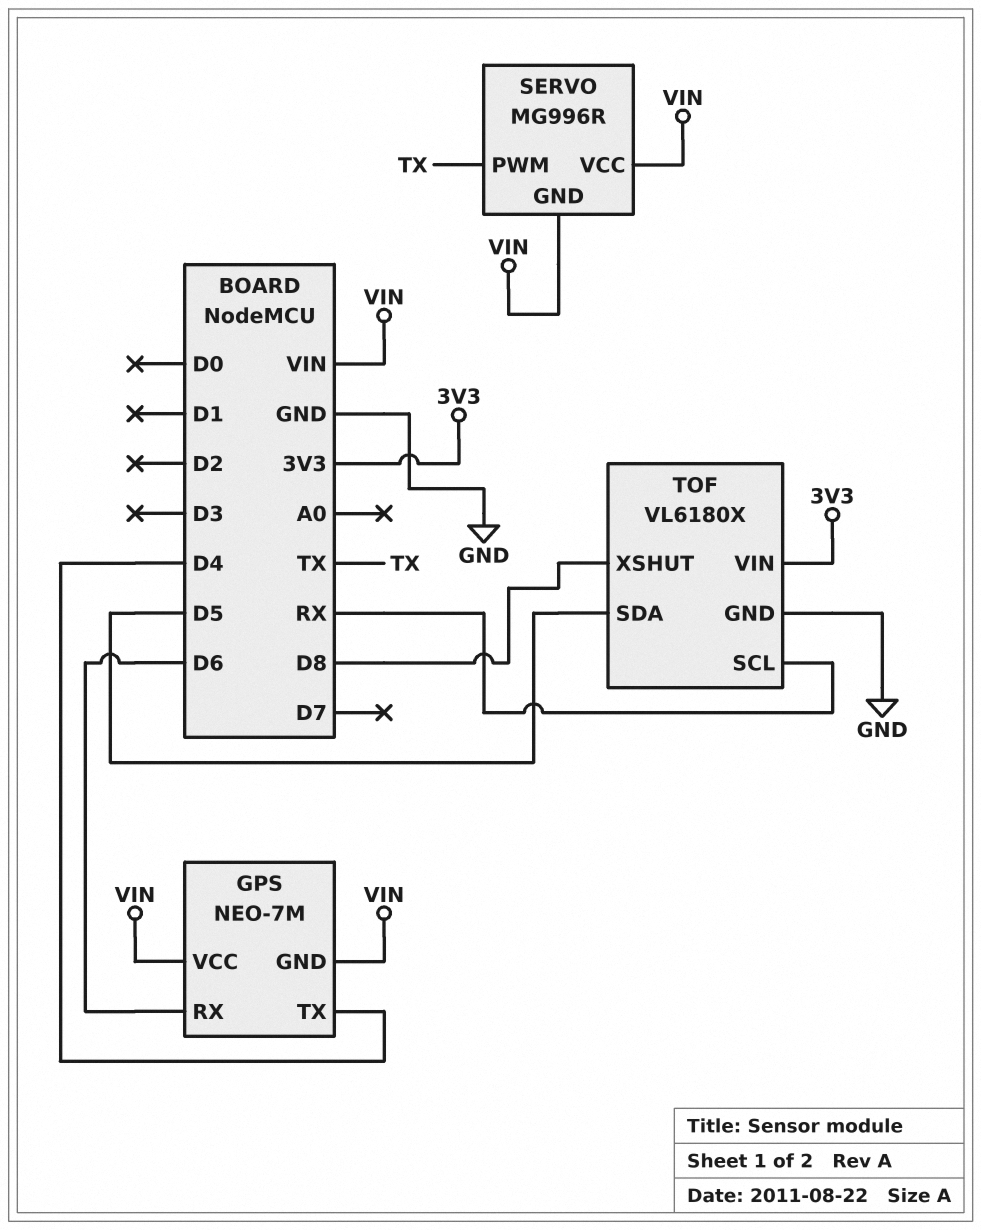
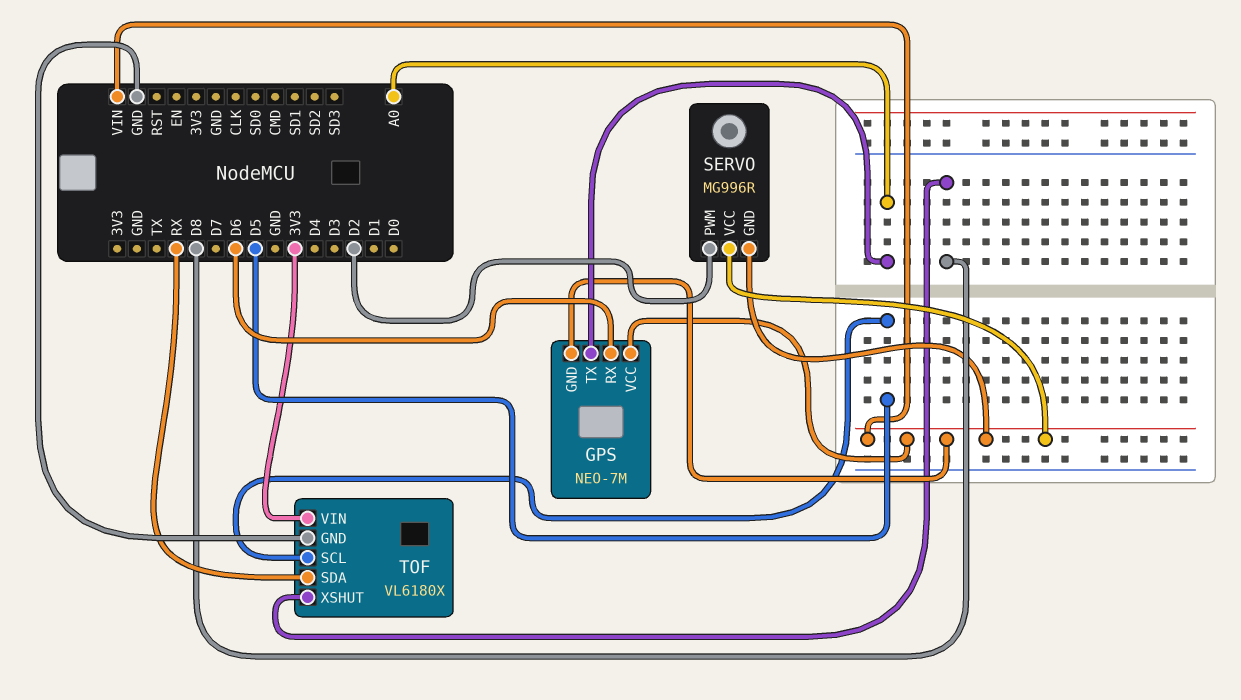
GPS pin TX: D4 -> A0
SERVO pin PWM: TX -> D2
TOF pin SCL: RX -> D5
TOF pin SDA: D5 -> RX

